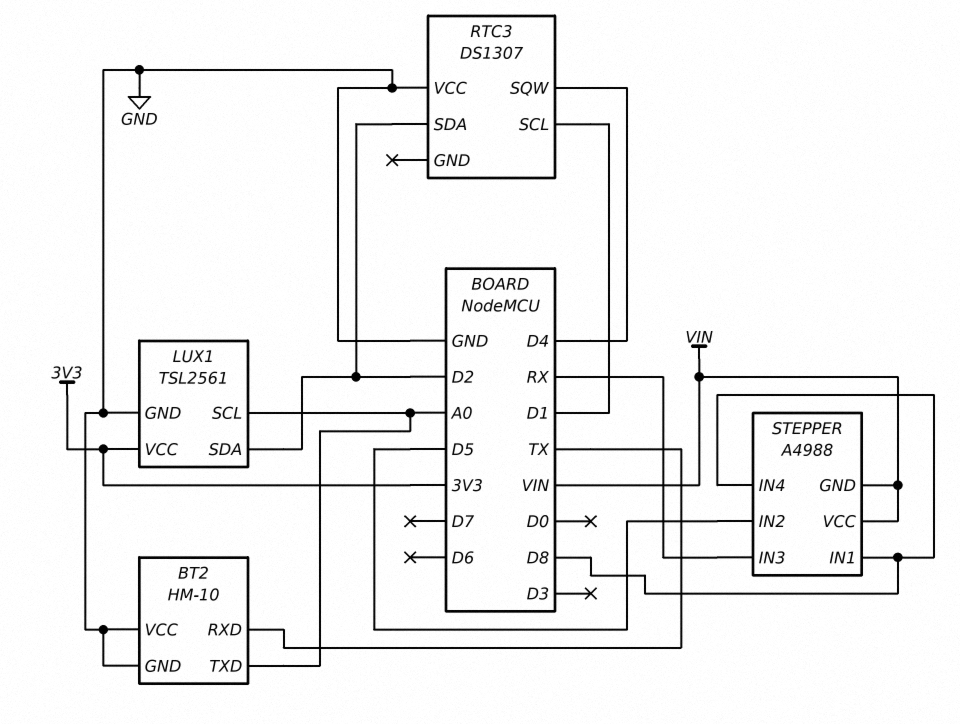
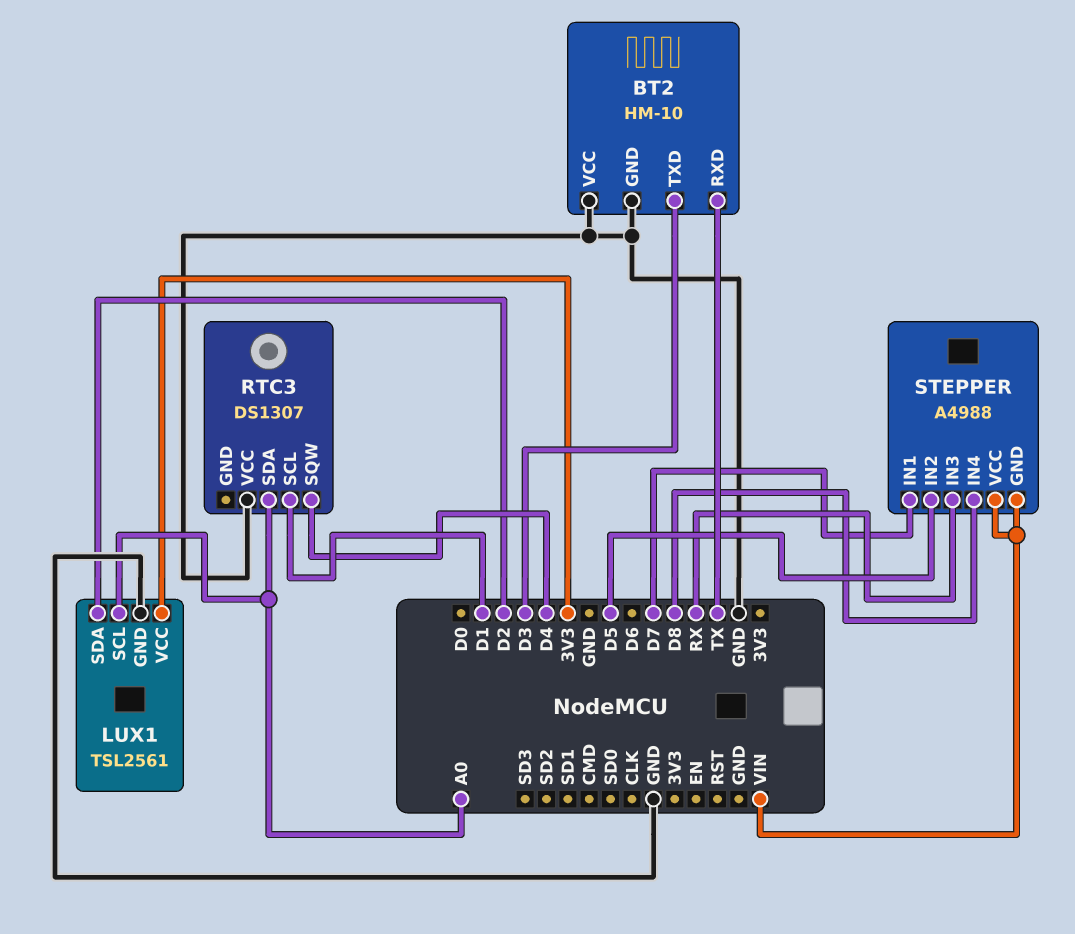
BT2 pin TXD: A0 -> D3
RTC3 pin SDA: D2 -> A0
STEPPER pin IN1: D8 -> D7

